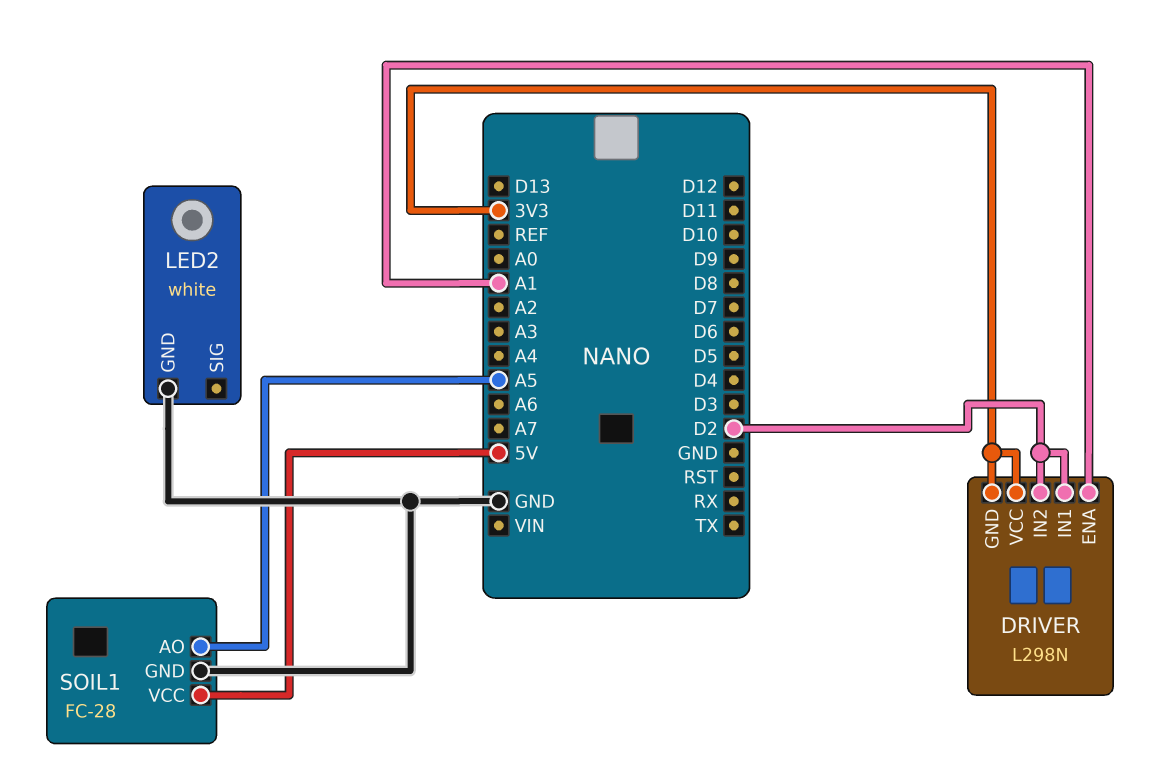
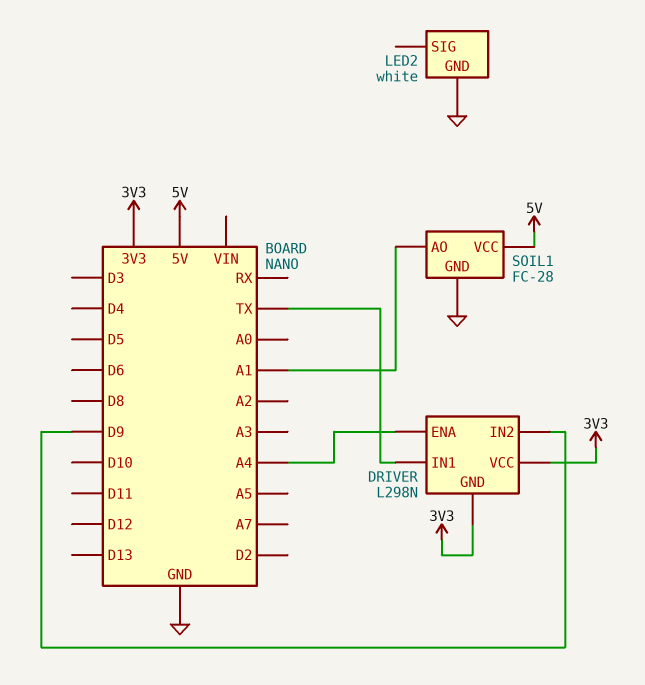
DRIVER pin ENA: A1 -> A4
DRIVER pin IN1: D2 -> TX
DRIVER pin IN2: D2 -> D9
SOIL1 pin AO: A5 -> A1

